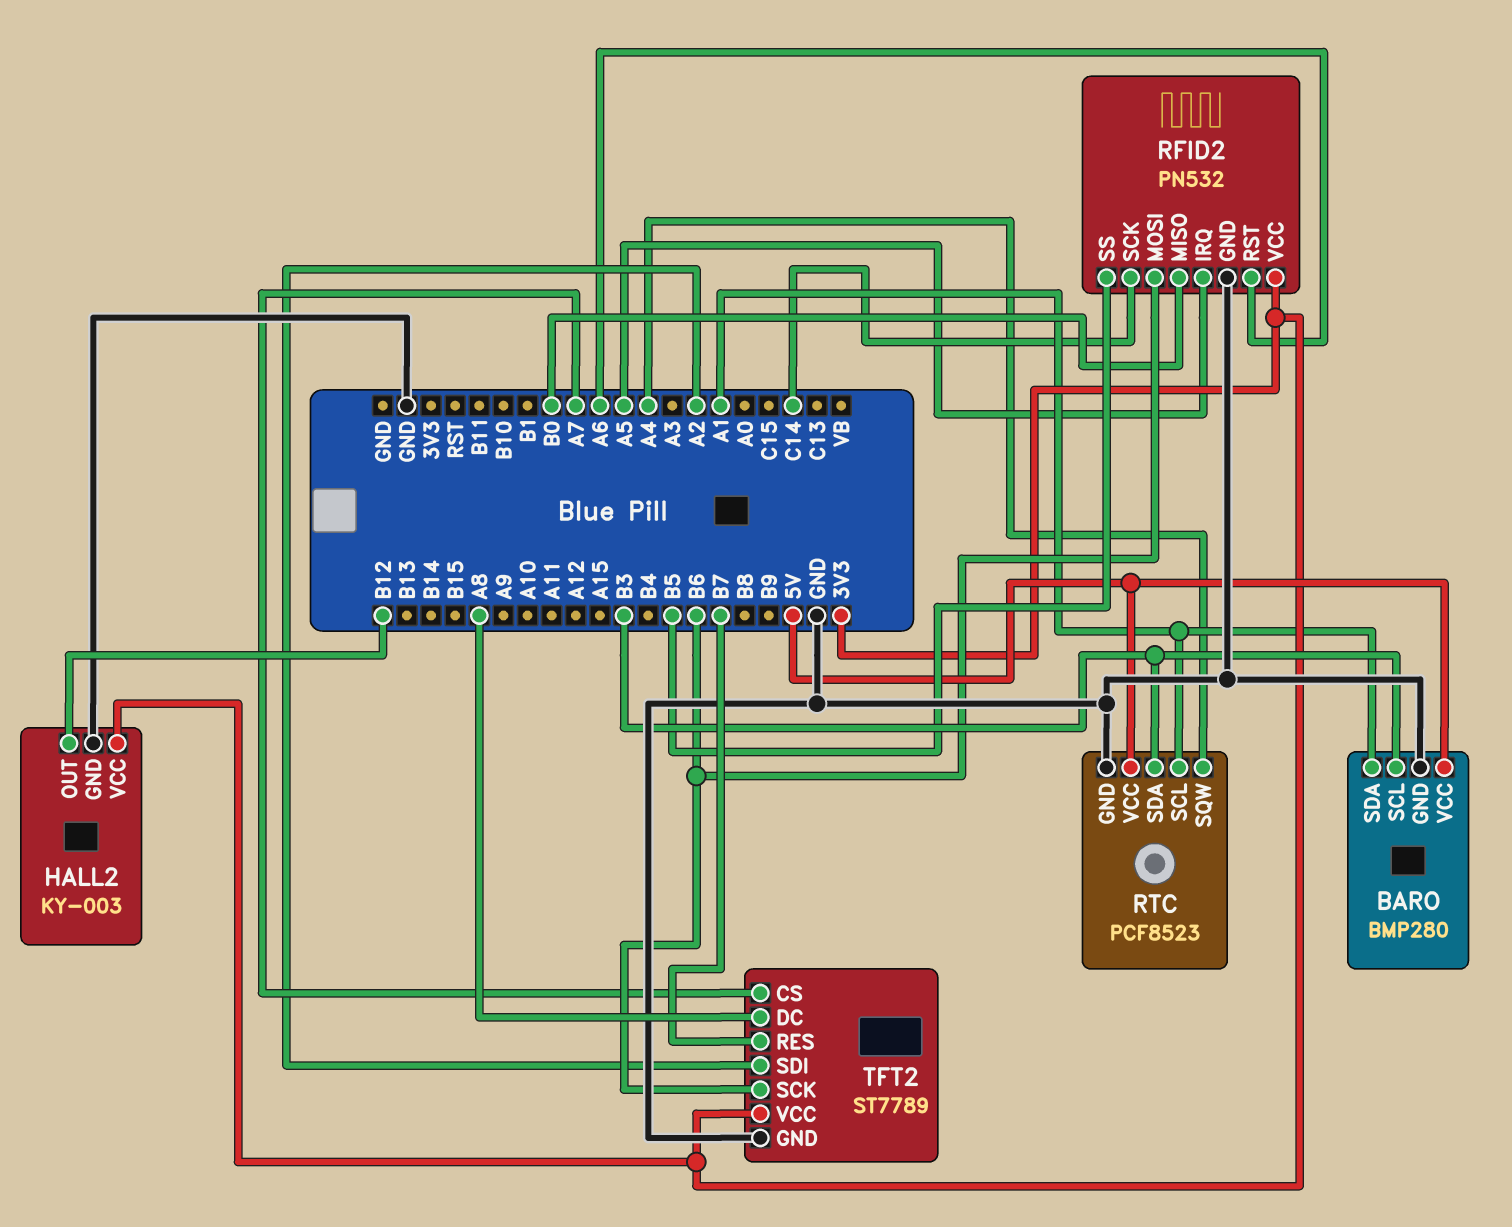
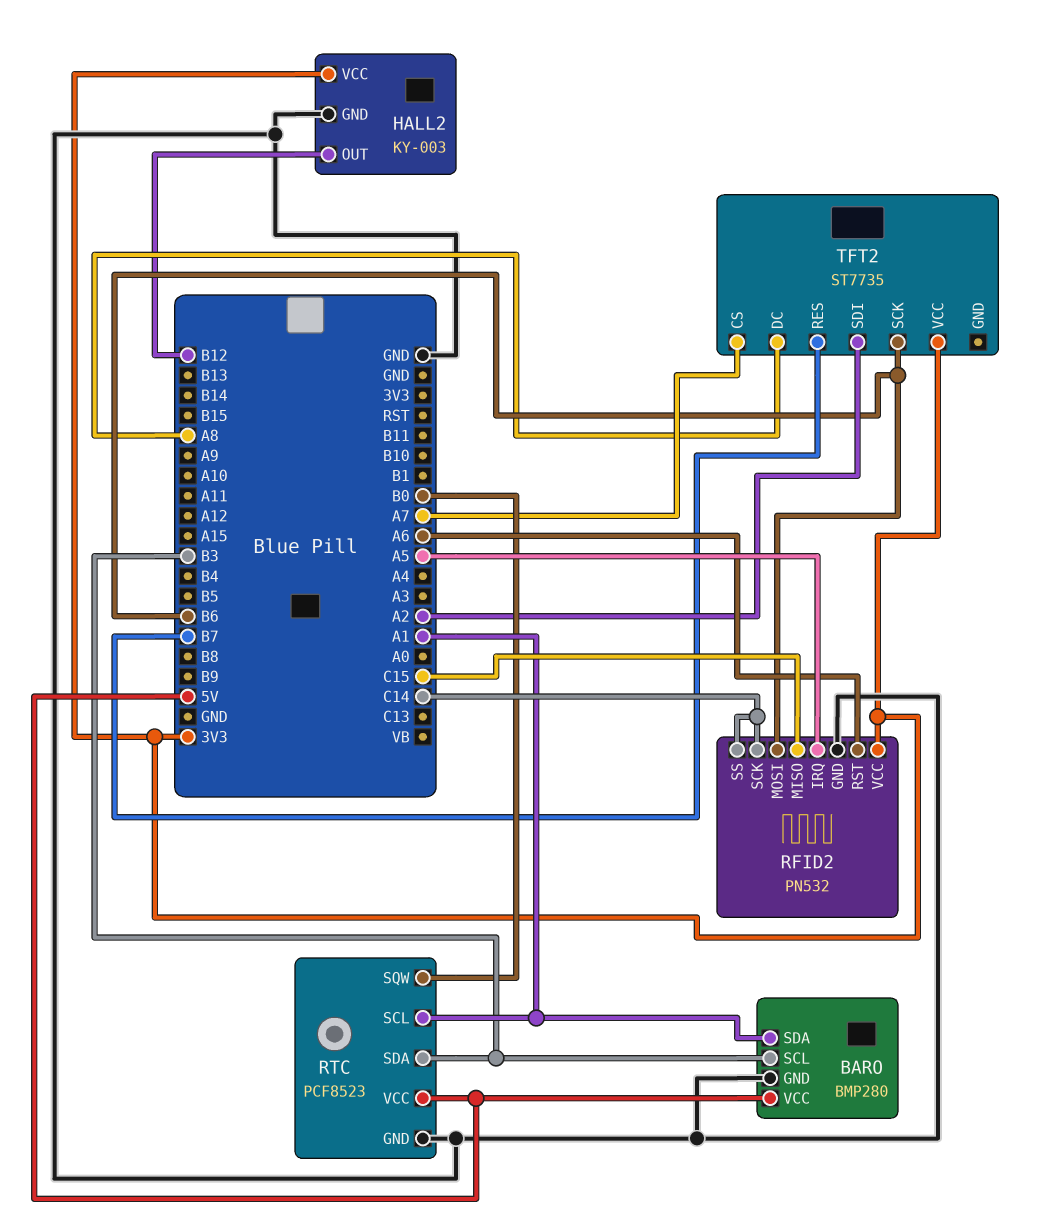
RFID2 pin MISO: B0 -> C15
RFID2 pin SS: B5 -> C14
RTC pin SQW: A4 -> B0
TFT2: ST7789 -> ST7735
TFT2 pin GND: GND -> none

